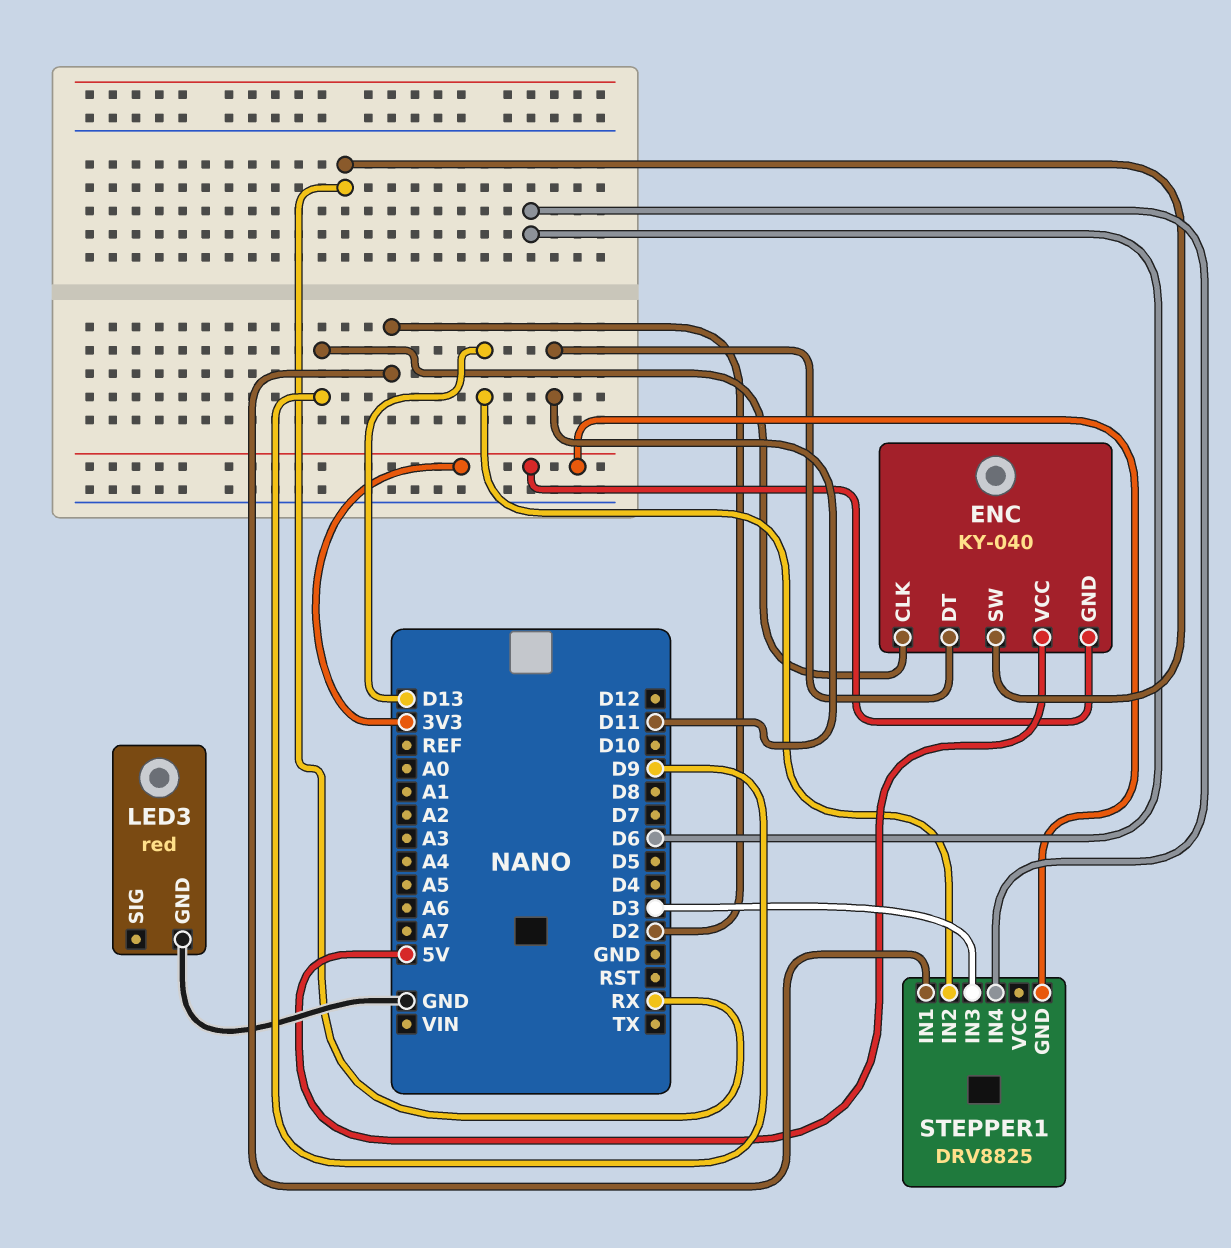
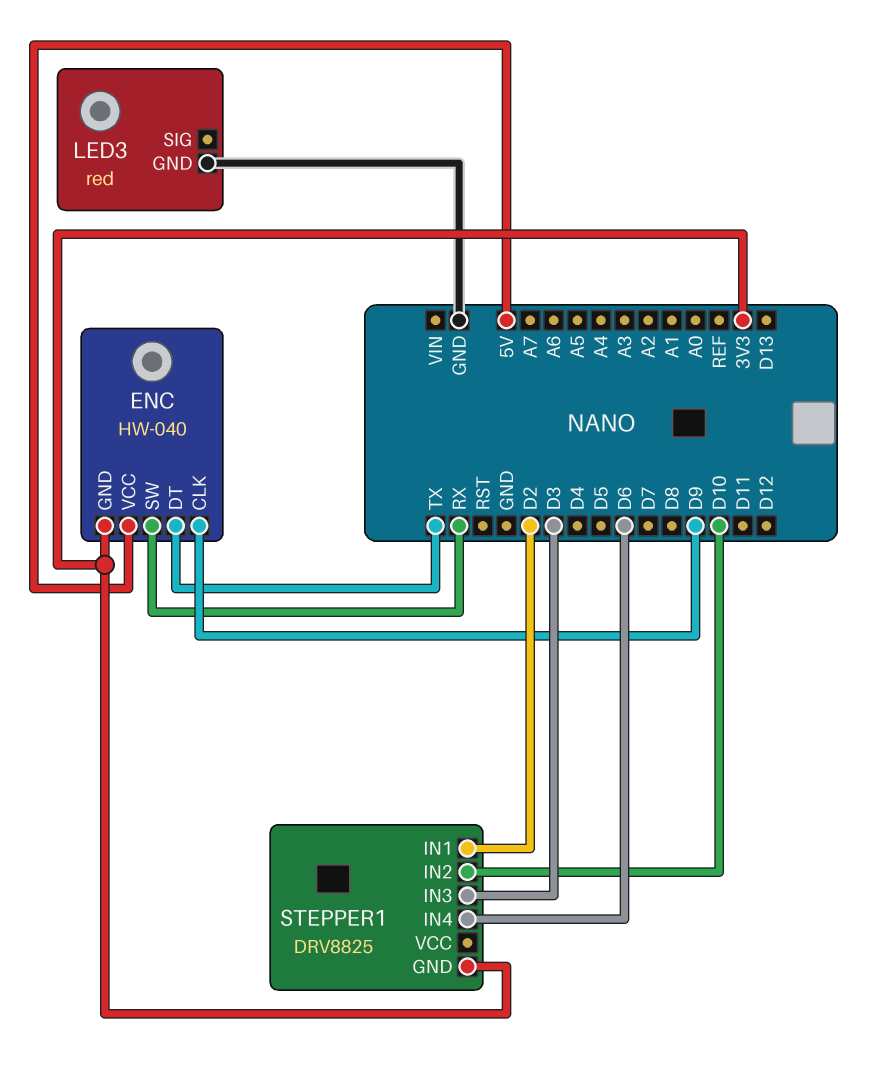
ENC: KY-040 -> HW-040
ENC pin DT: D11 -> TX
STEPPER1 pin IN2: D13 -> D10

